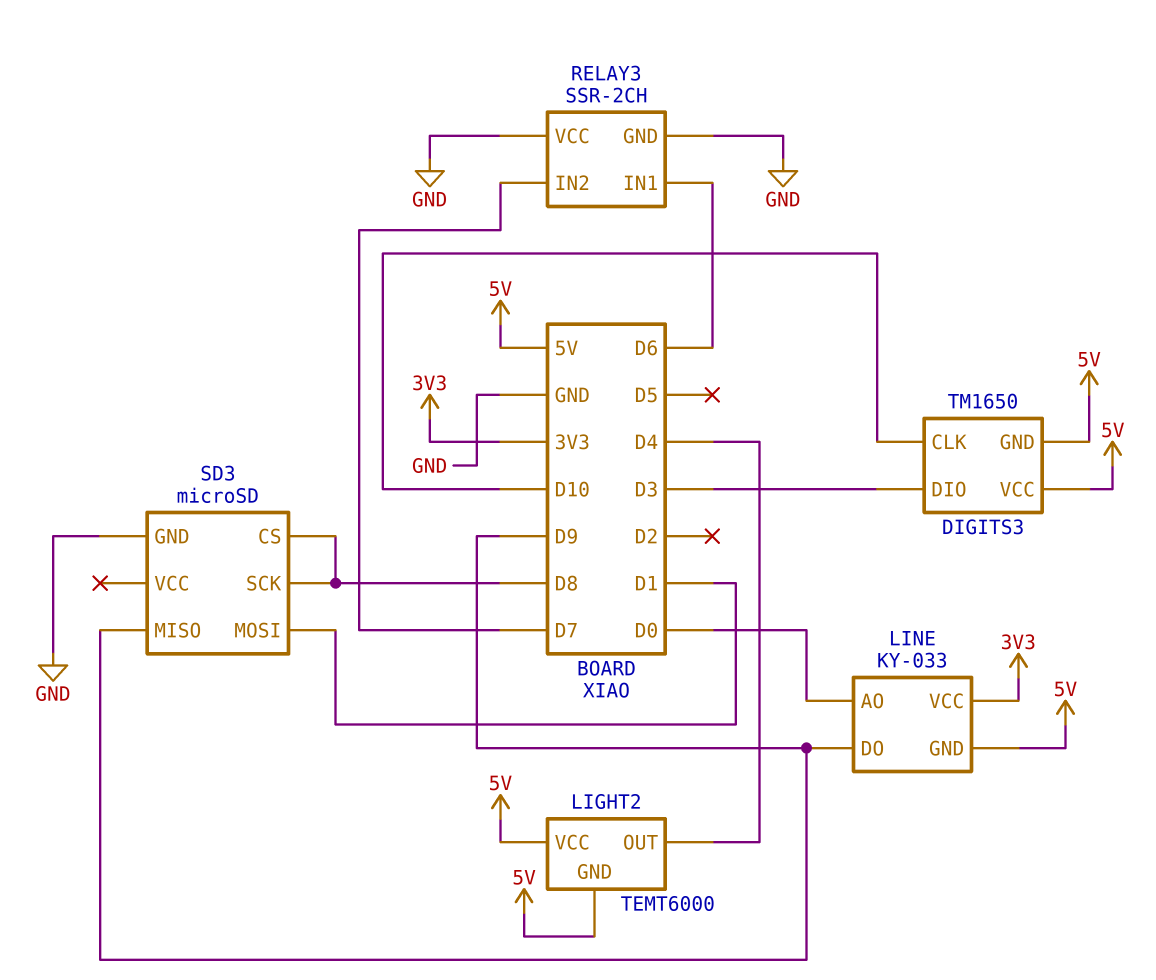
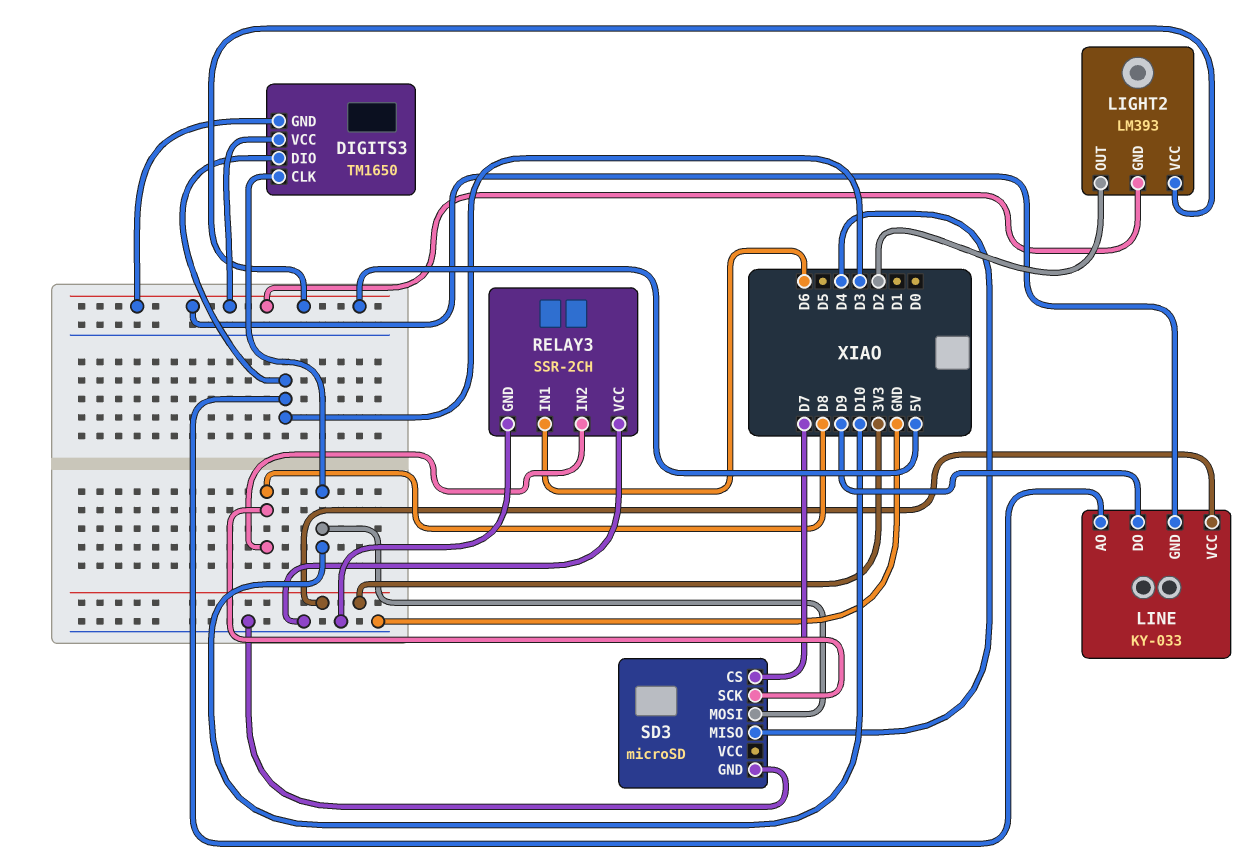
LIGHT2: TEMT6000 -> LM393
LIGHT2 pin OUT: D4 -> D2
LINE pin AO: D0 -> D3
RELAY3 pin IN2: D7 -> D8
SD3 pin CS: D8 -> D7
SD3 pin MISO: D9 -> D4
SD3 pin MOSI: D1 -> D10

